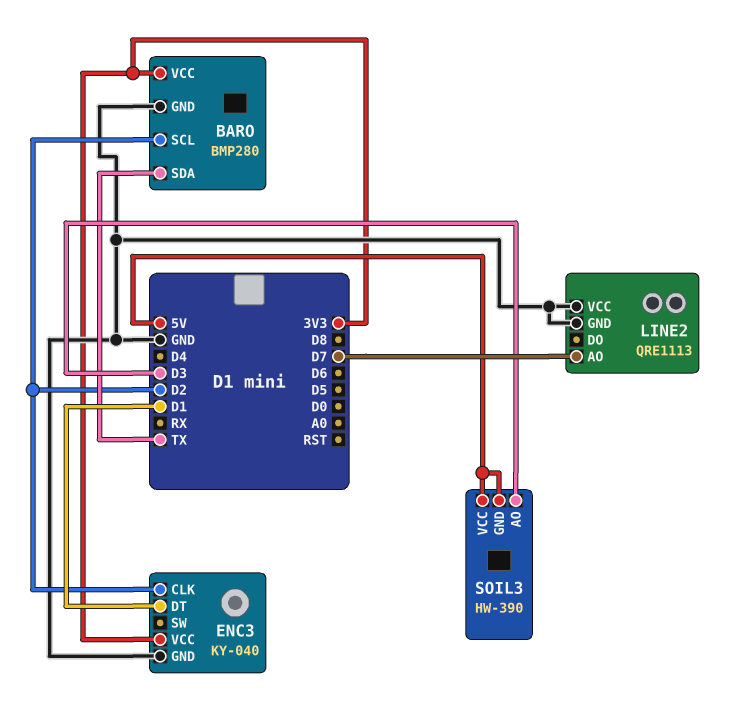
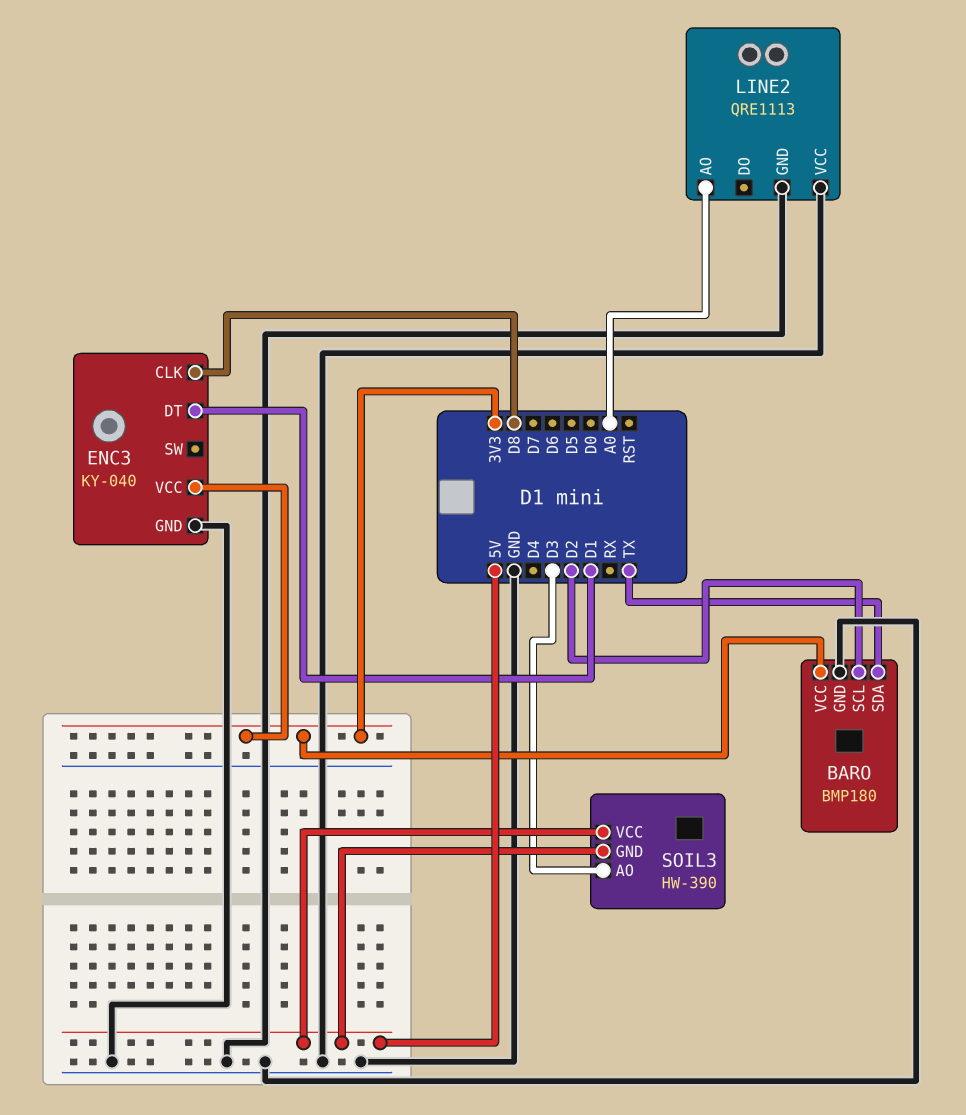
BARO: BMP280 -> BMP180
ENC3 pin CLK: D2 -> D8
LINE2 pin AO: D7 -> A0

